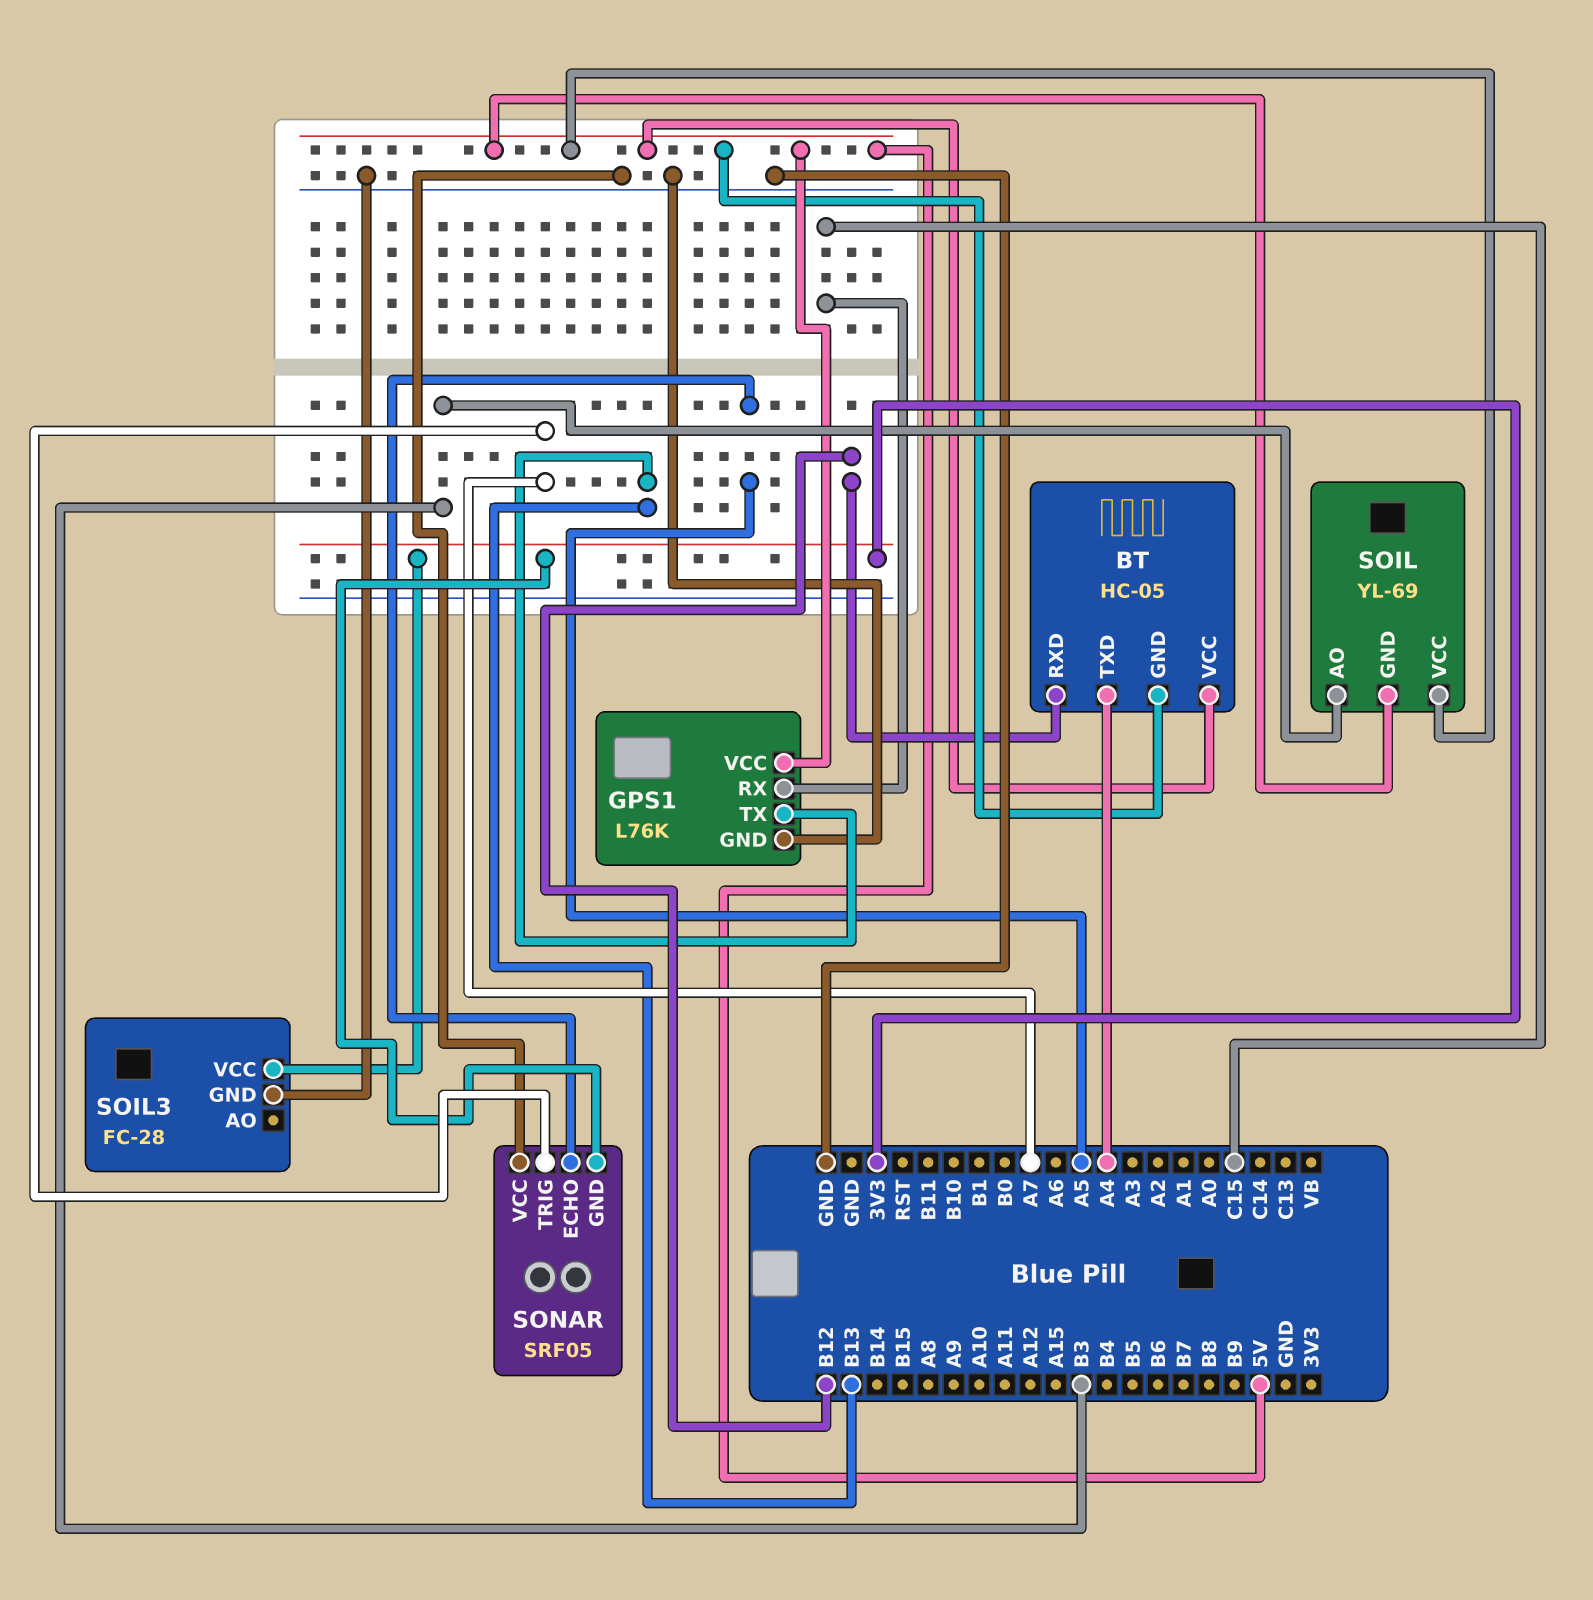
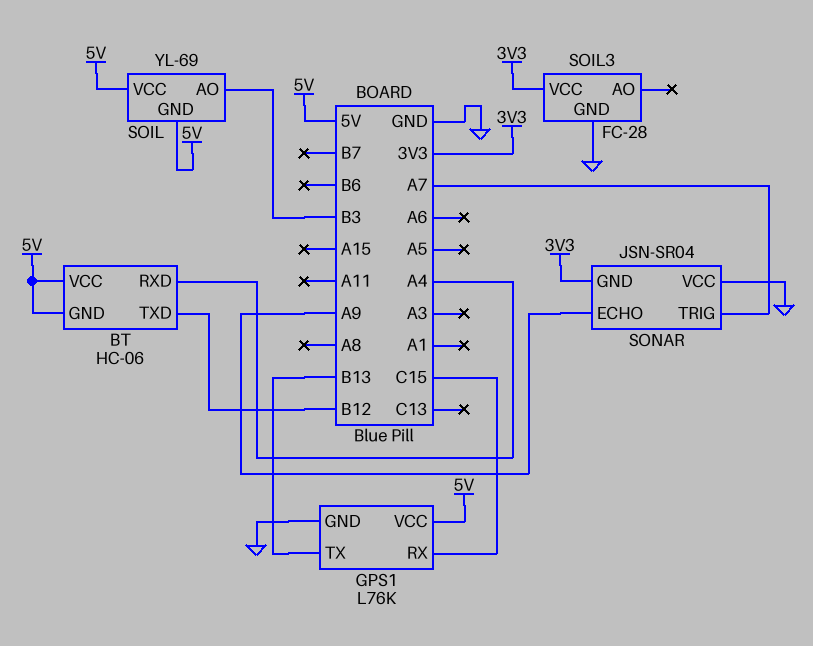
BT: HC-05 -> HC-06
BT pin RXD: B12 -> A4
BT pin TXD: A4 -> B12
SONAR: SRF05 -> JSN-SR04
SONAR pin ECHO: A5 -> A9

